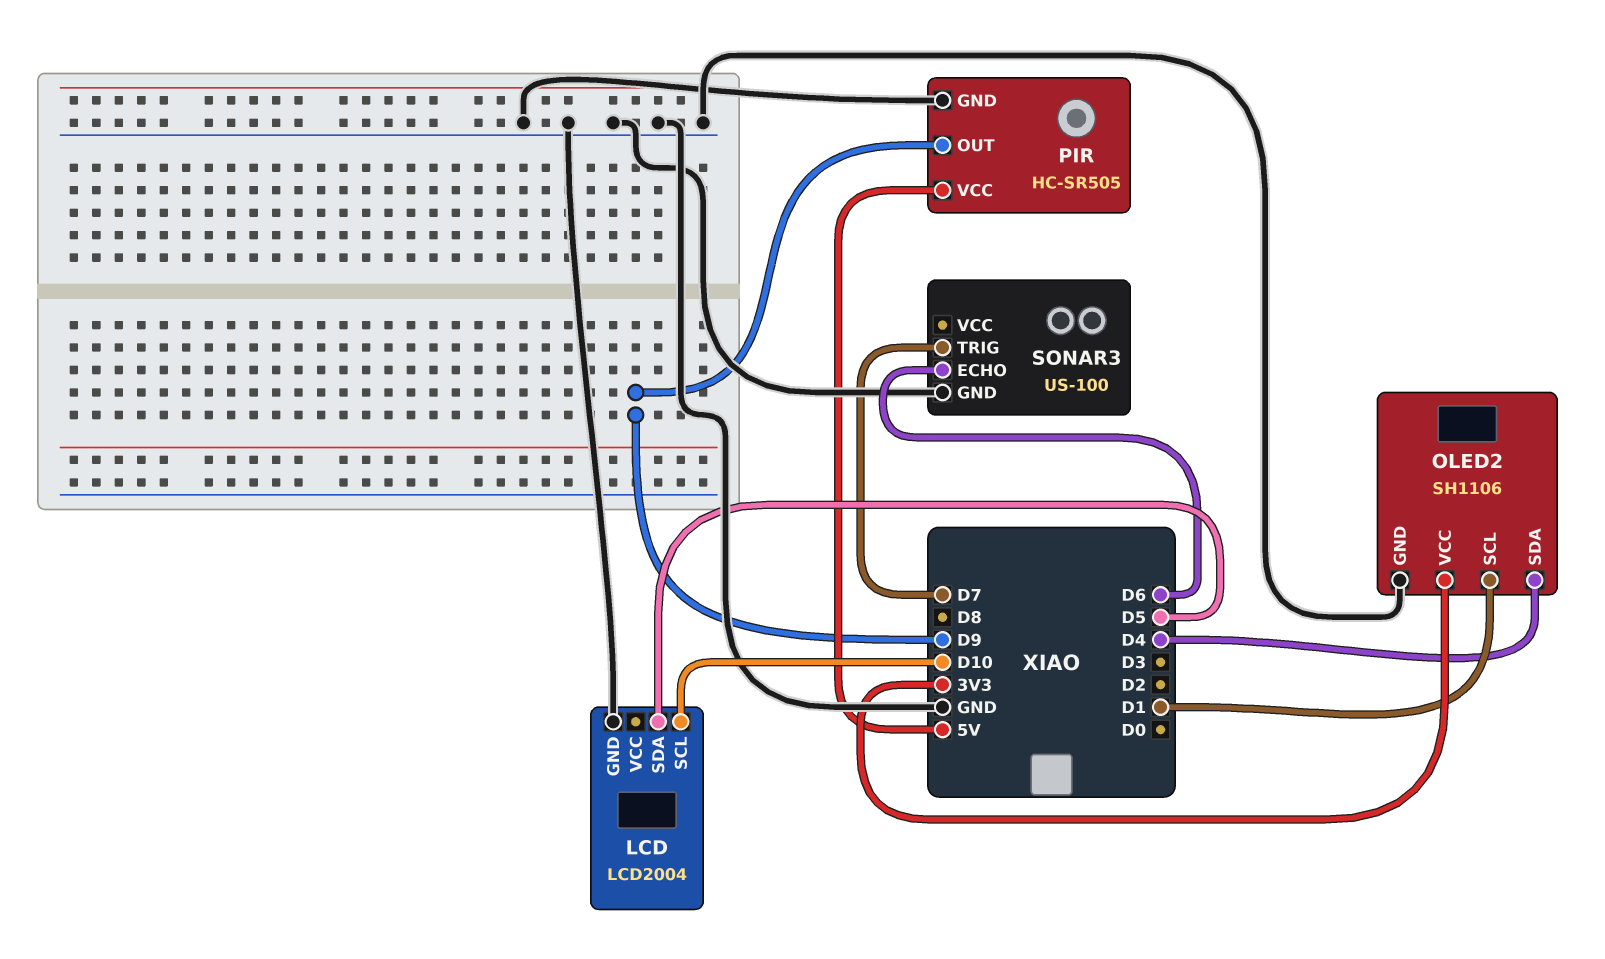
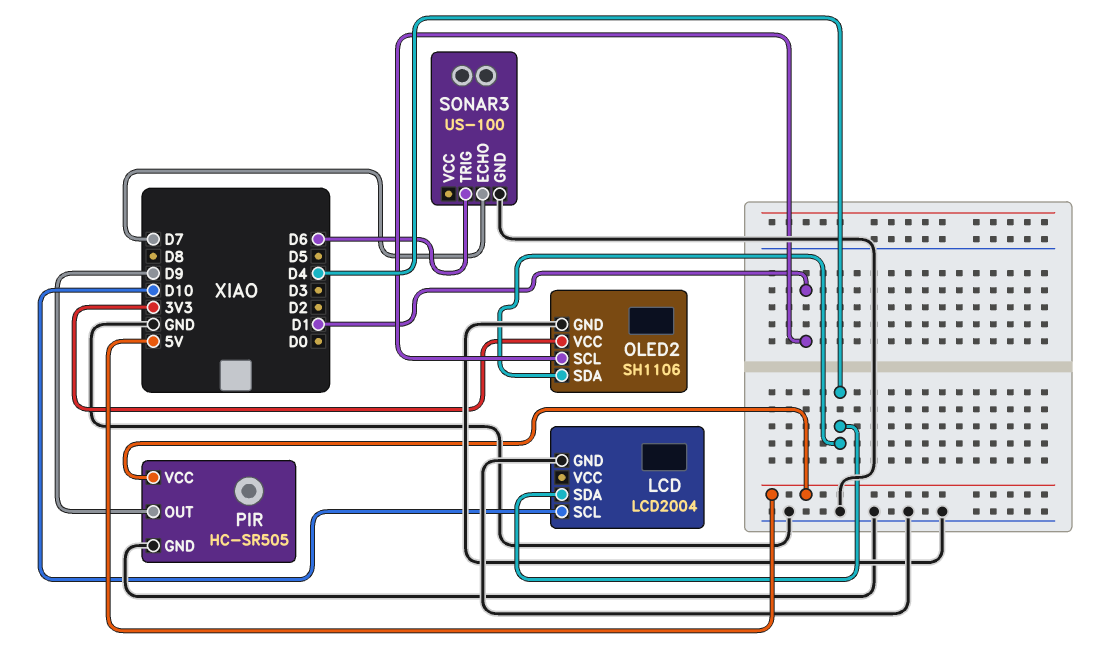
LCD pin SDA: D5 -> D4
SONAR3 pin ECHO: D6 -> D7
SONAR3 pin TRIG: D7 -> D6

